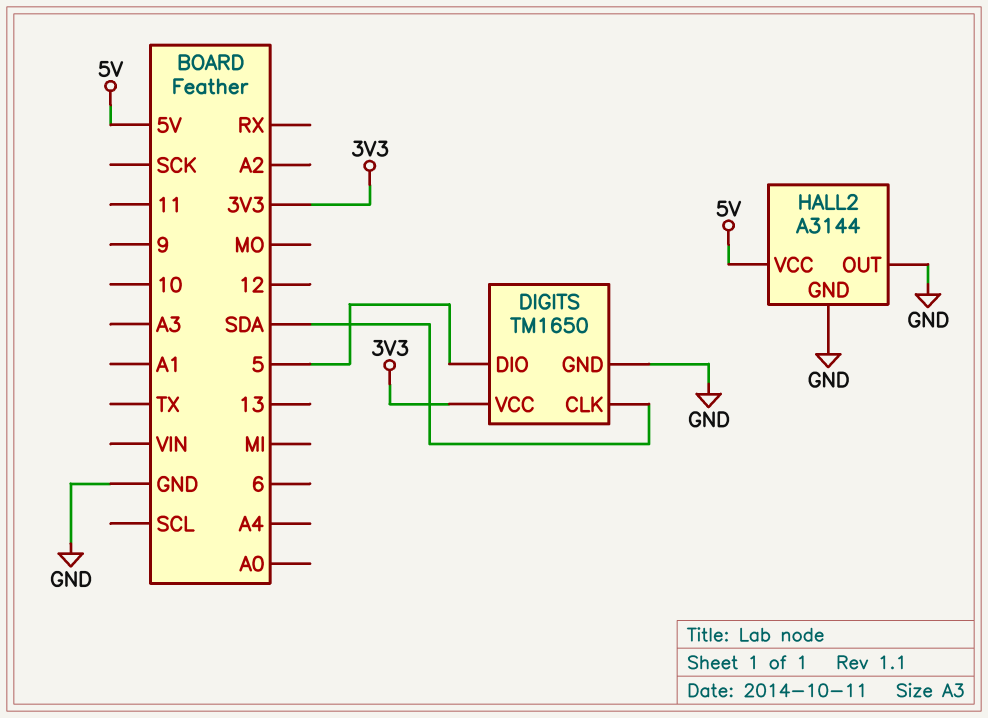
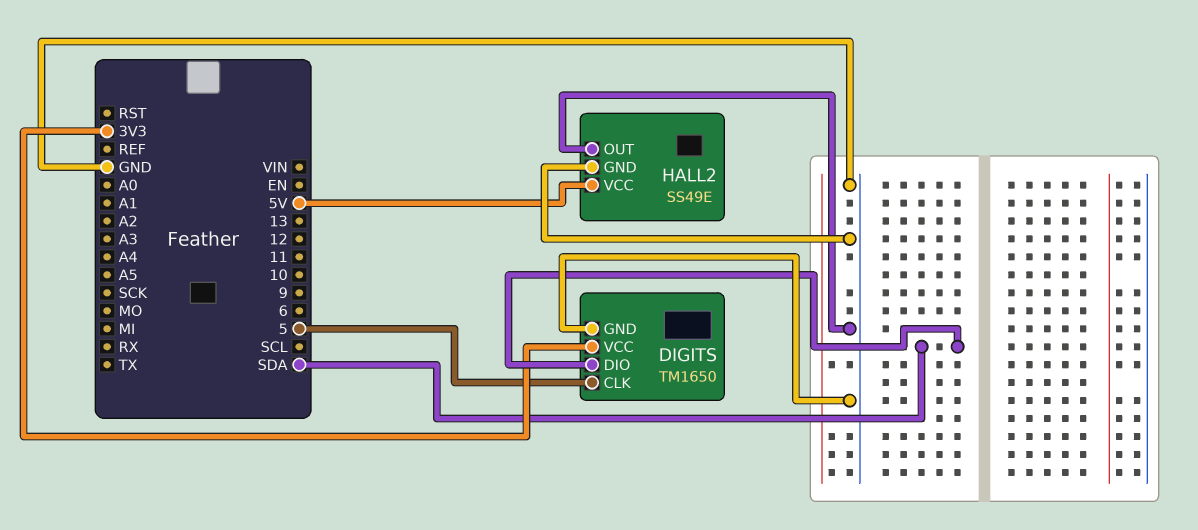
DIGITS pin CLK: SDA -> 5
DIGITS pin DIO: 5 -> SDA
HALL2: A3144 -> SS49E

